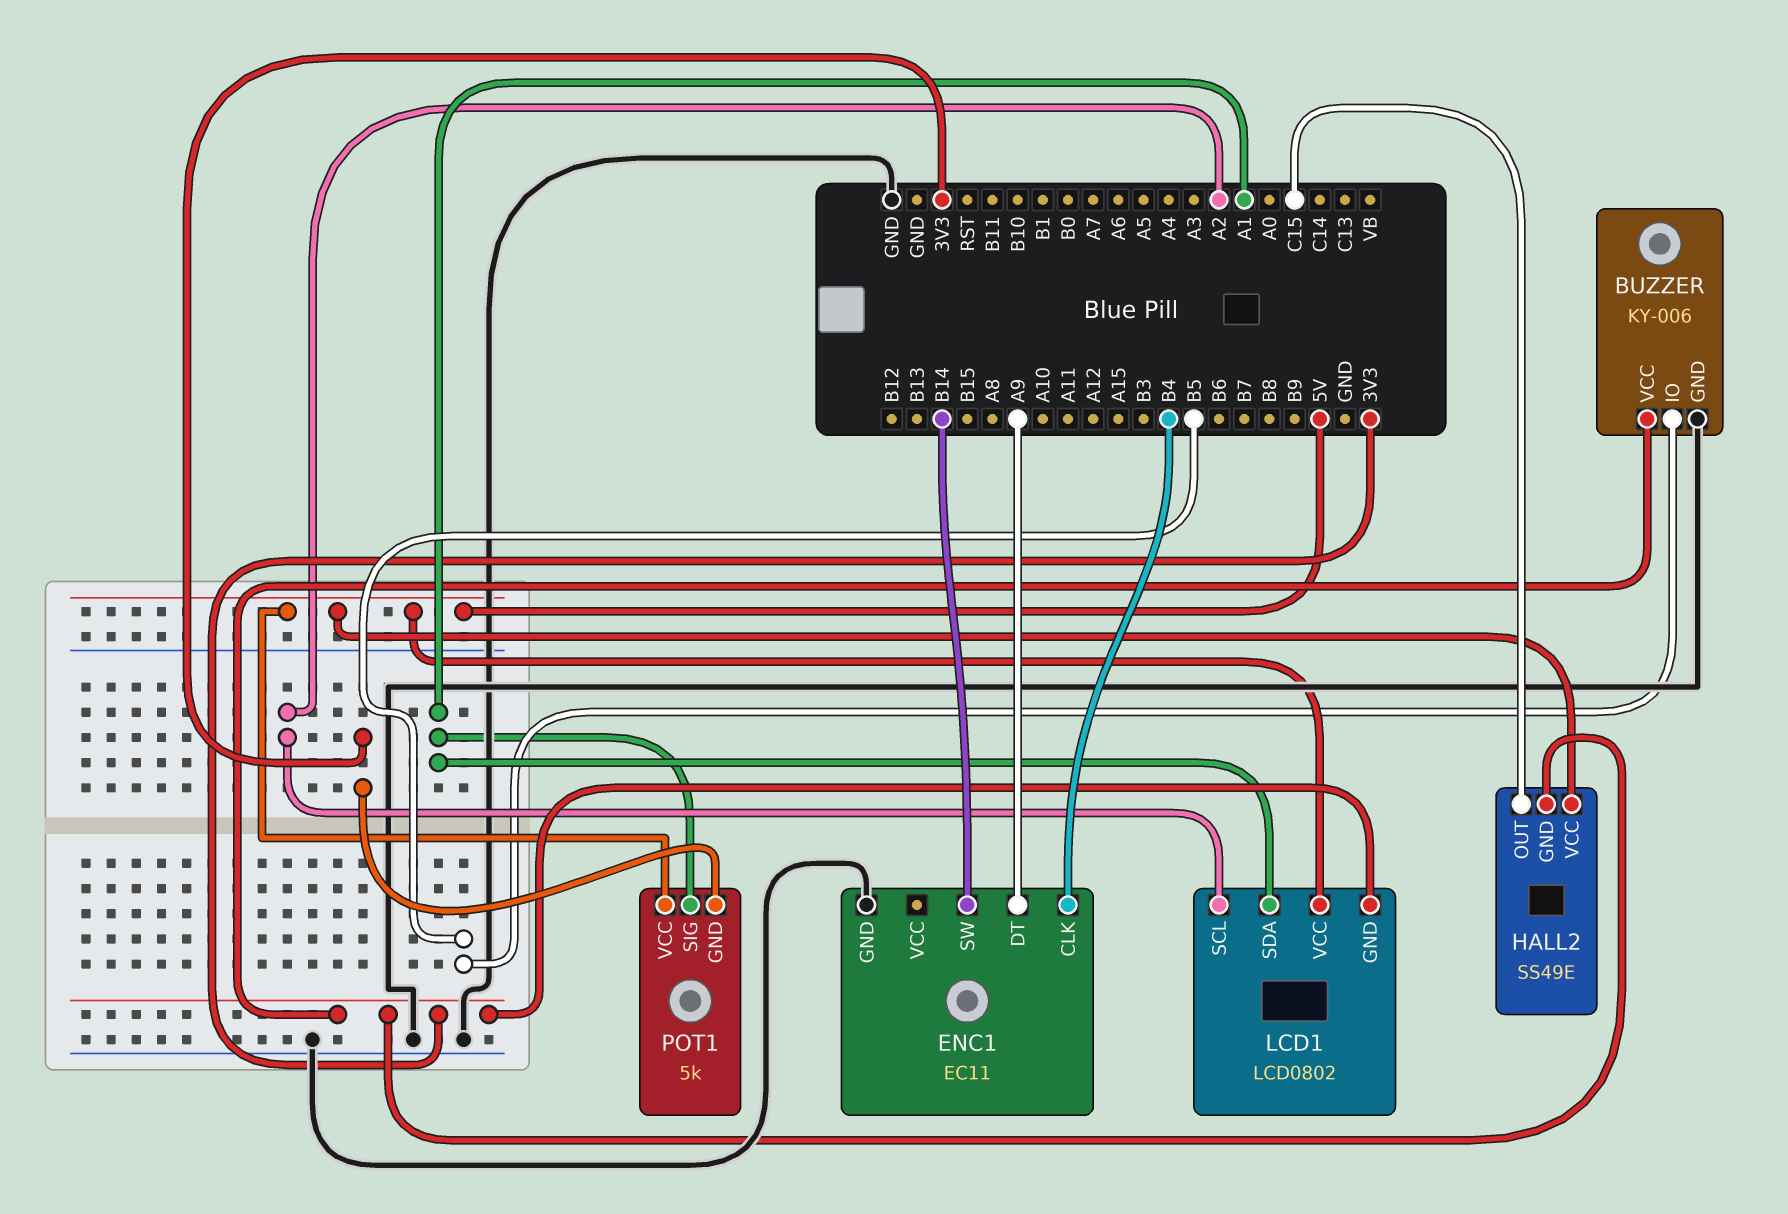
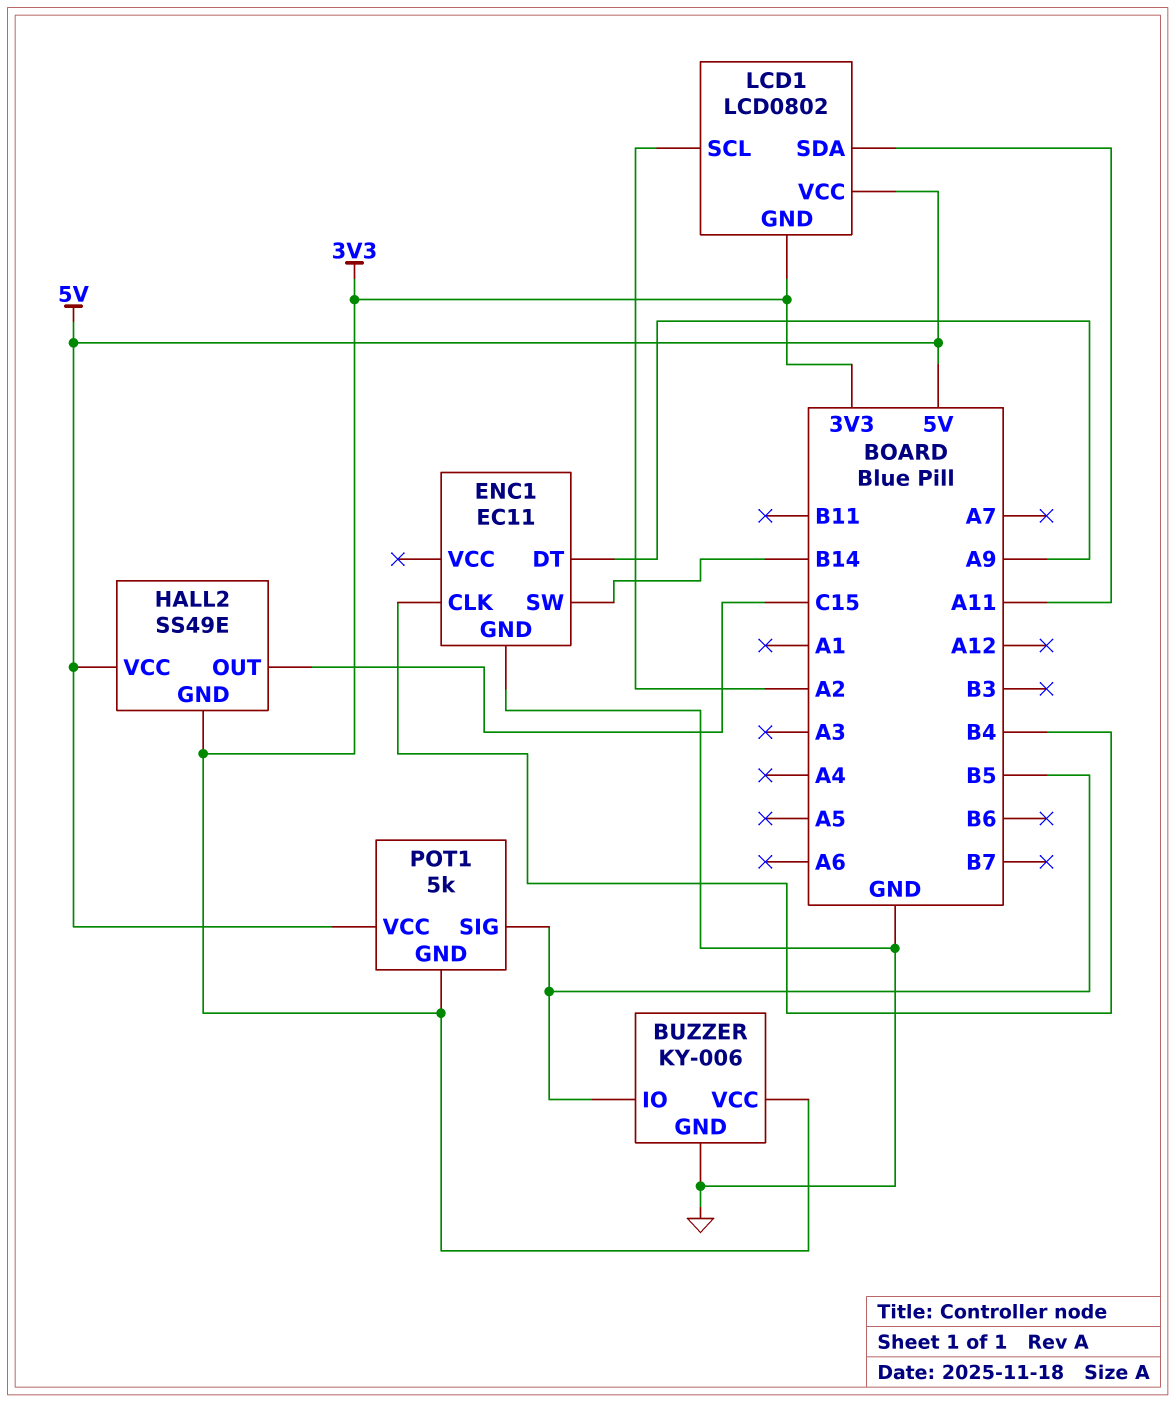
LCD1 pin SDA: A1 -> A11
POT1 pin SIG: A1 -> B5

